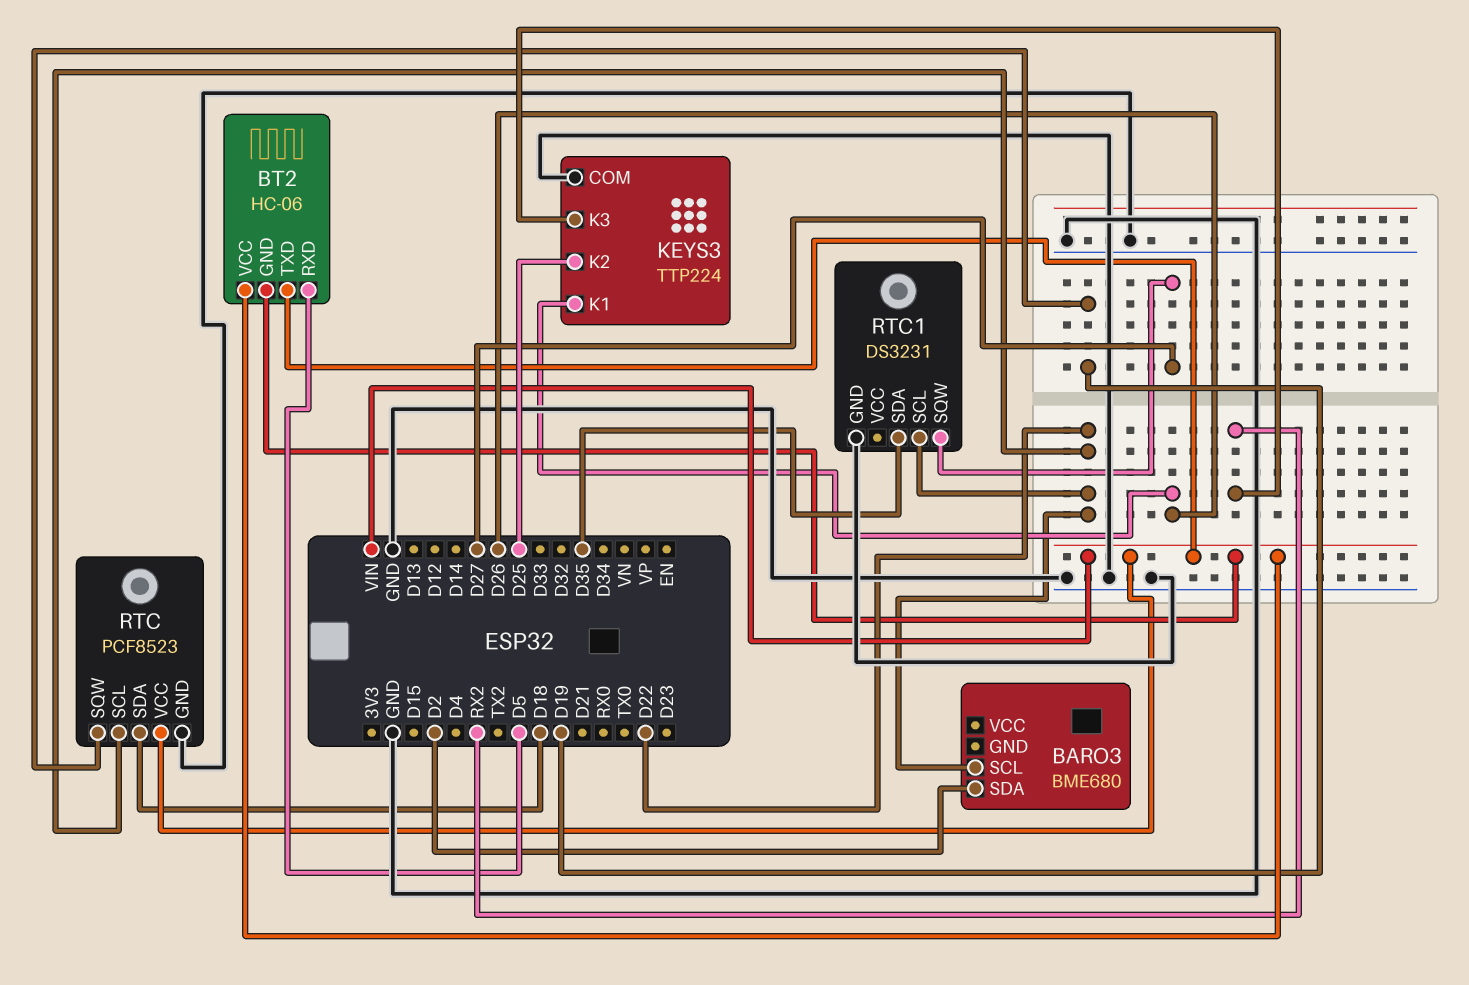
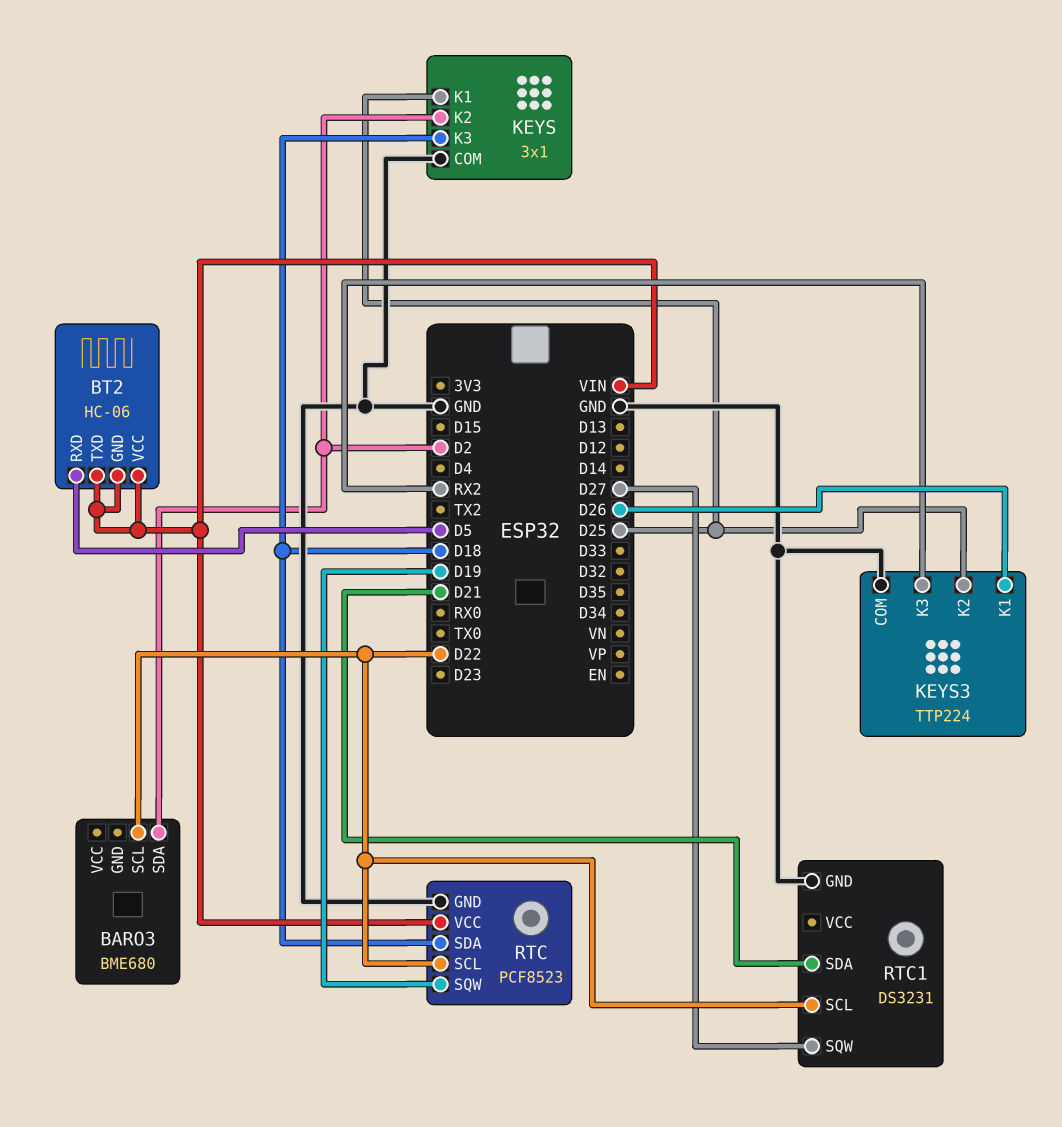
KEYS: none -> 3x1
KEYS pin COM: none -> GND
KEYS pin K1: none -> D25
KEYS pin K2: none -> D2
KEYS pin K3: none -> D18
RTC1 pin SDA: D35 -> D21

